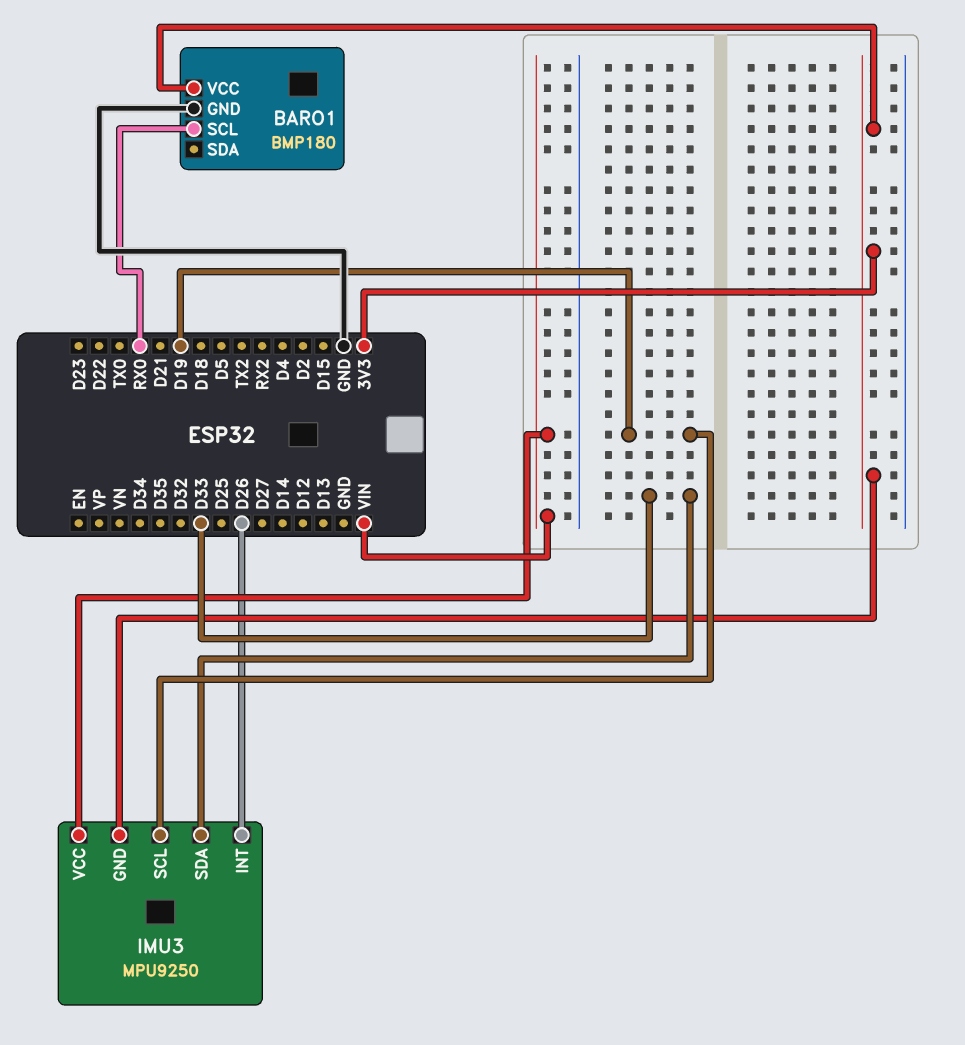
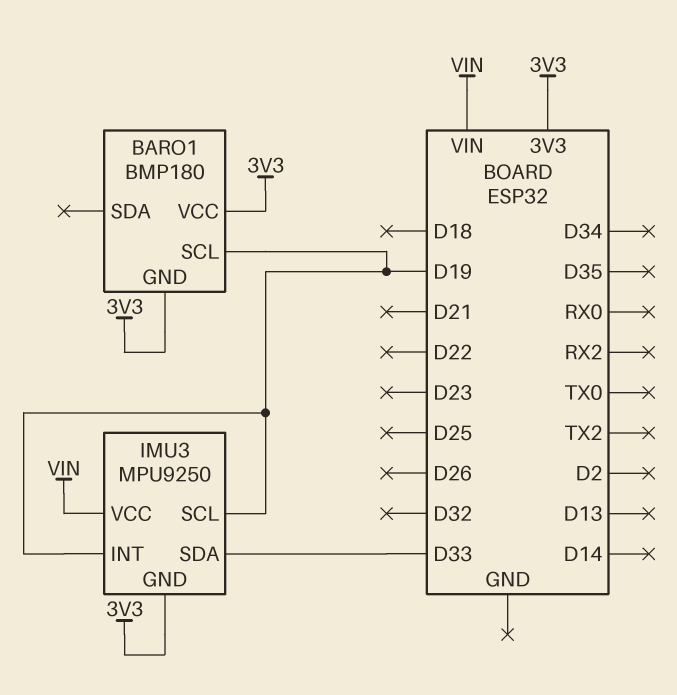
BARO1 pin GND: GND -> 3V3
BARO1 pin SCL: RX0 -> D19
IMU3 pin INT: D26 -> D19

